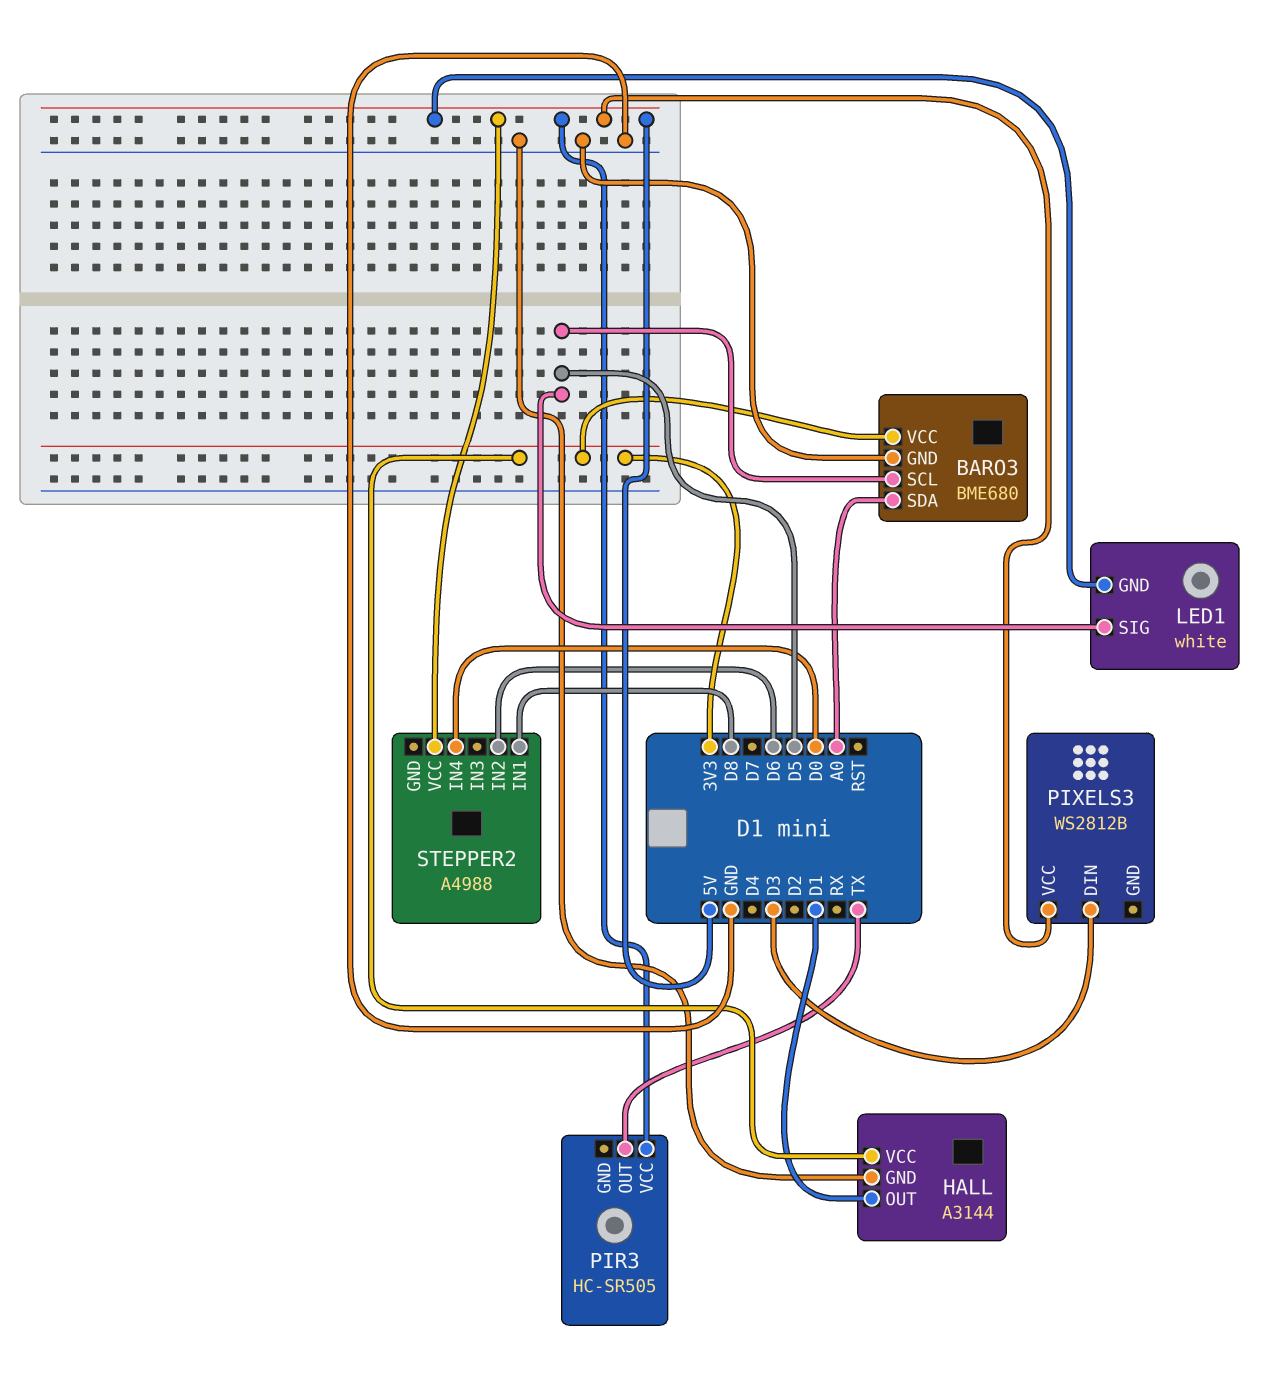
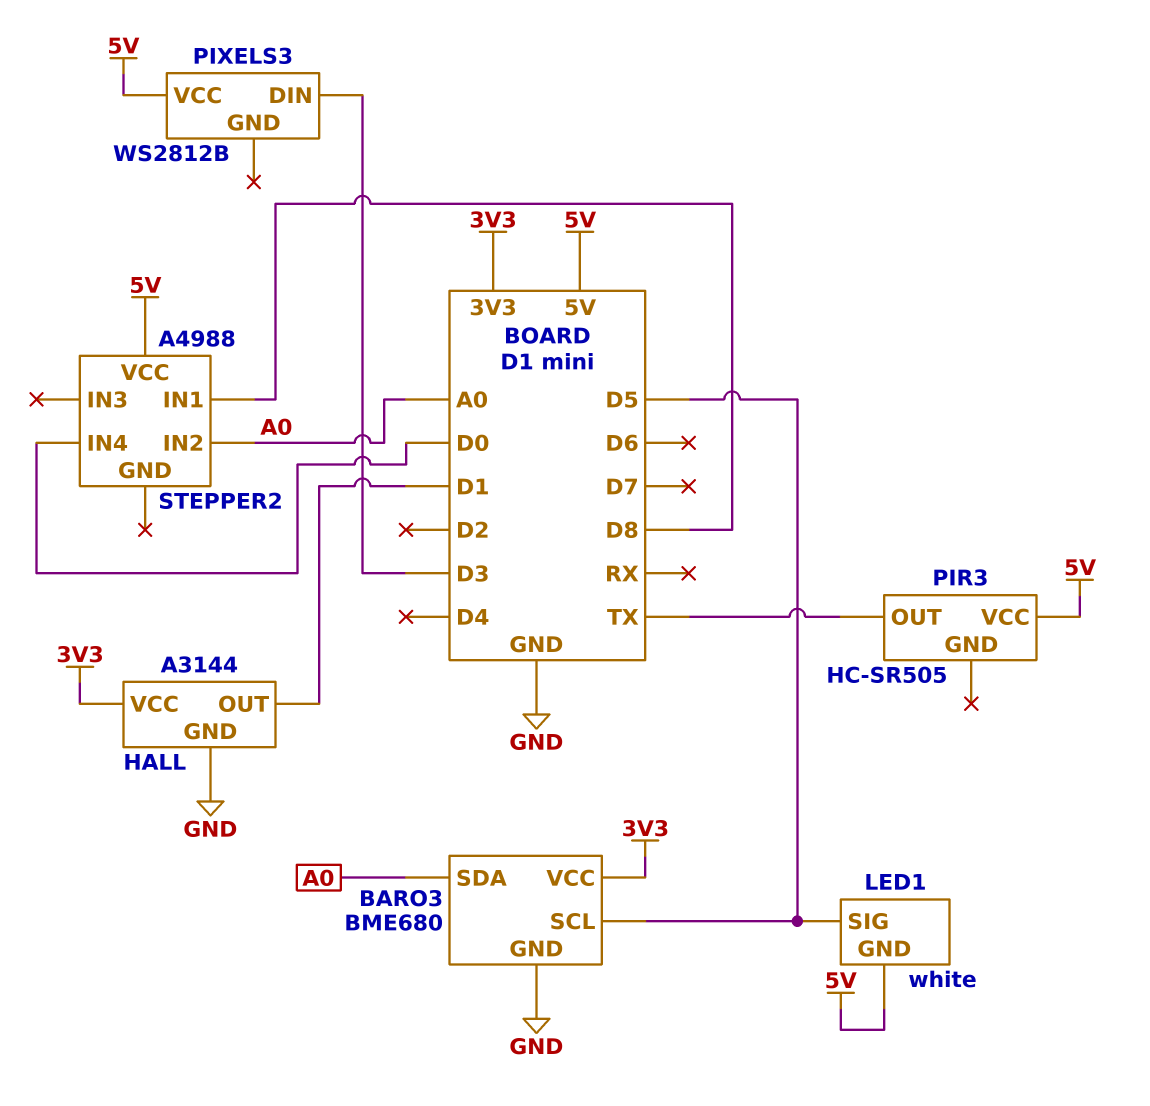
STEPPER2 pin IN2: D6 -> A0

